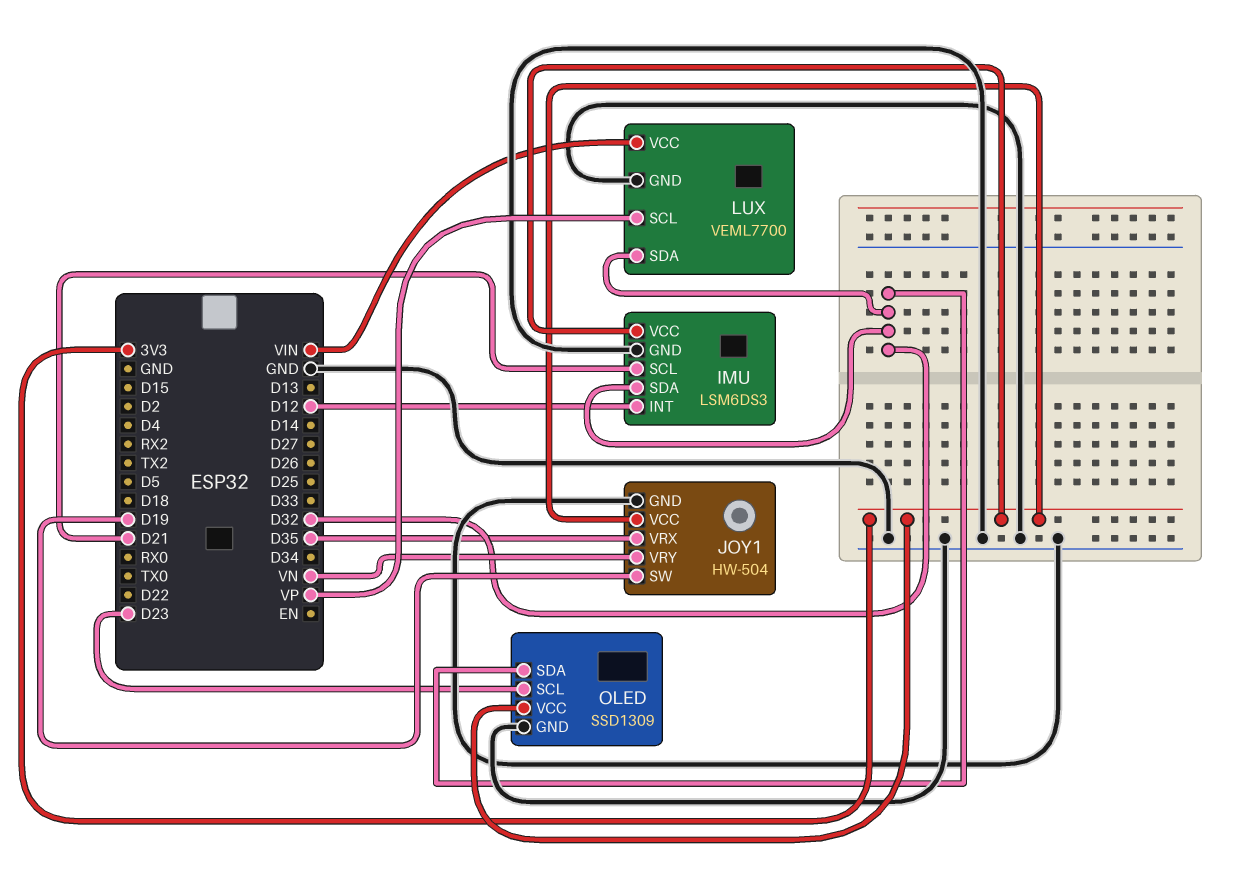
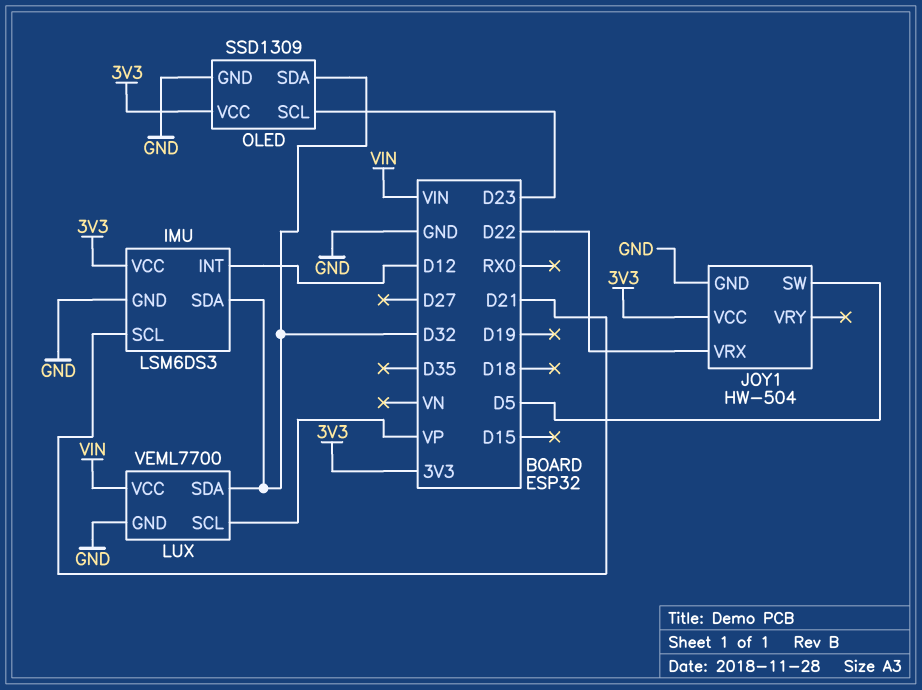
JOY1 pin SW: D19 -> D5
JOY1 pin VRX: D35 -> D22
JOY1 pin VRY: VN -> none

